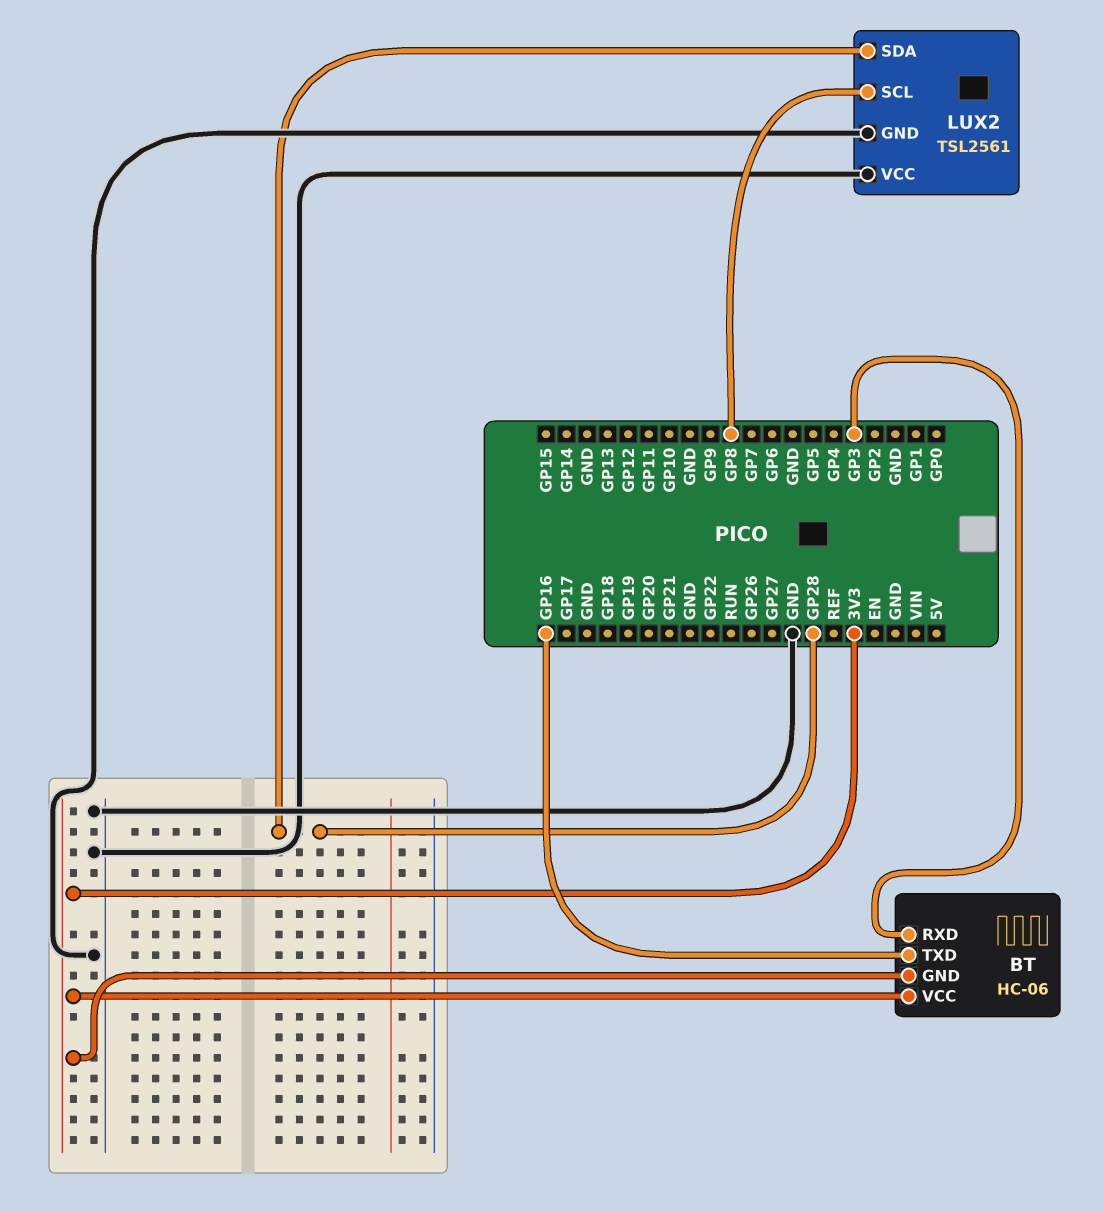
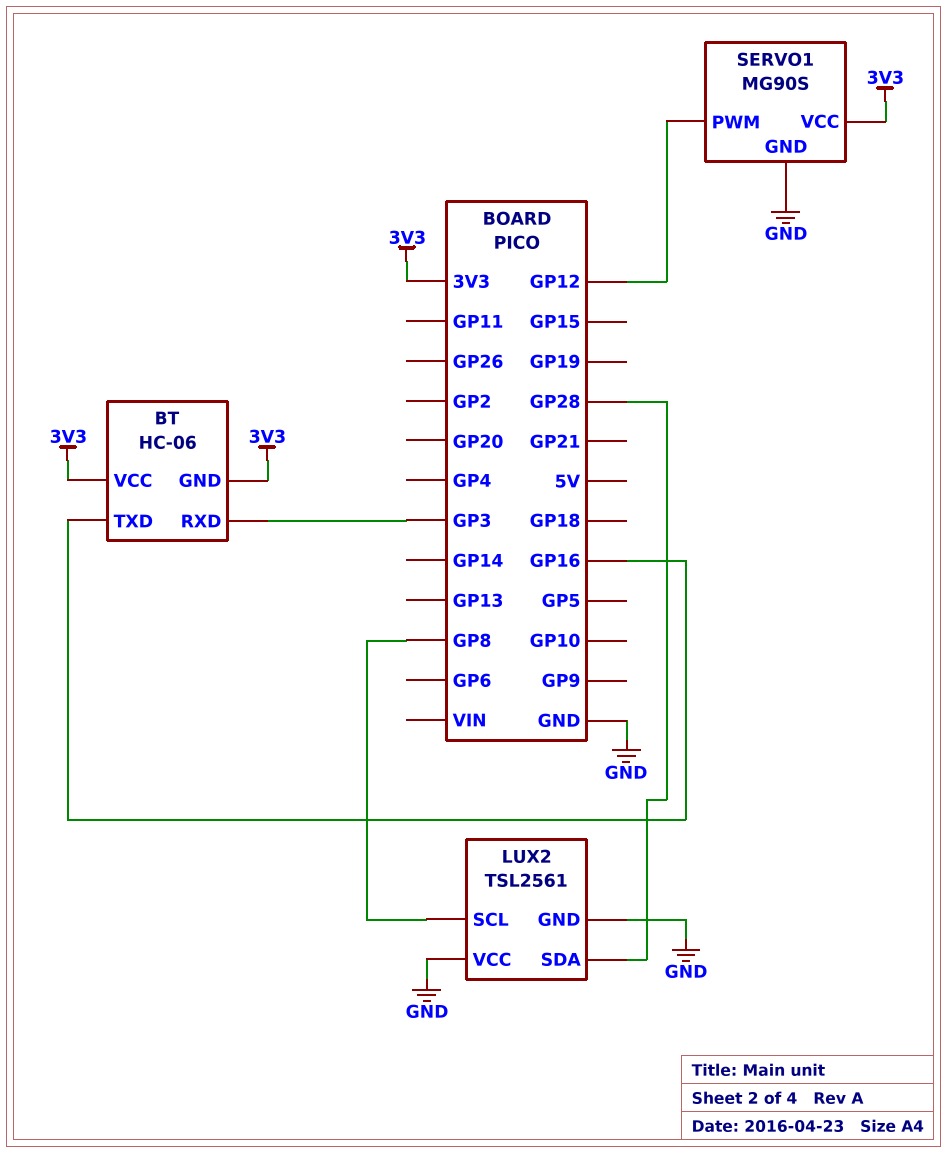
SERVO1: none -> MG90S
SERVO1 pin GND: none -> GND
SERVO1 pin PWM: none -> GP12
SERVO1 pin VCC: none -> 3V3

